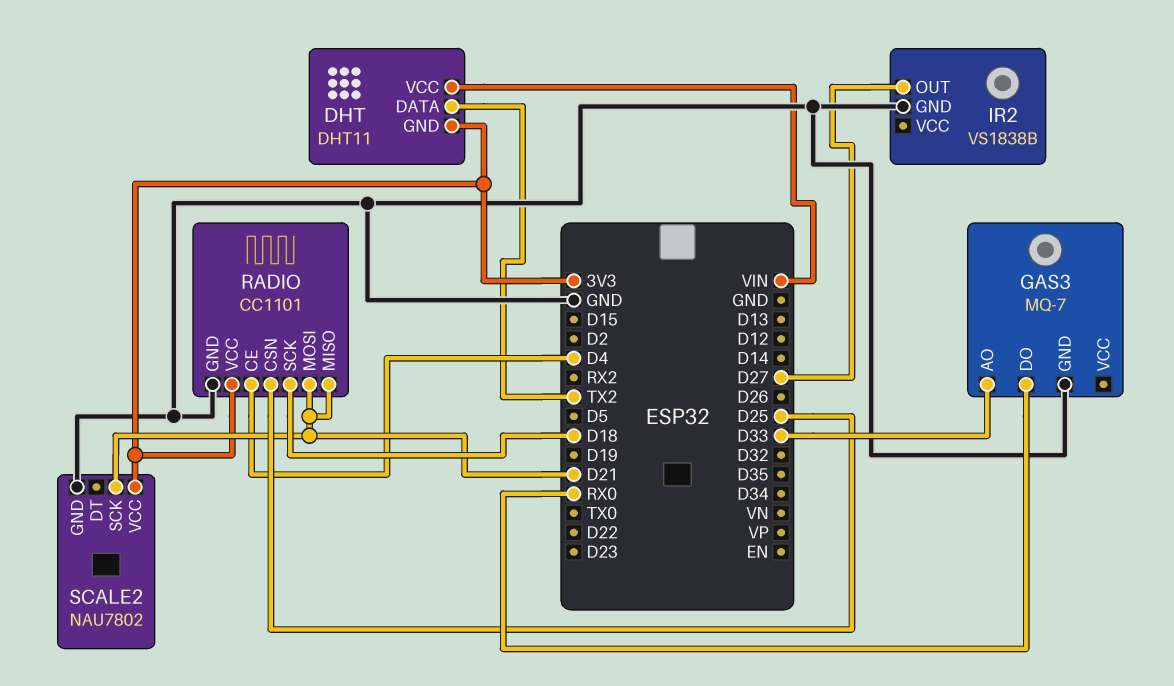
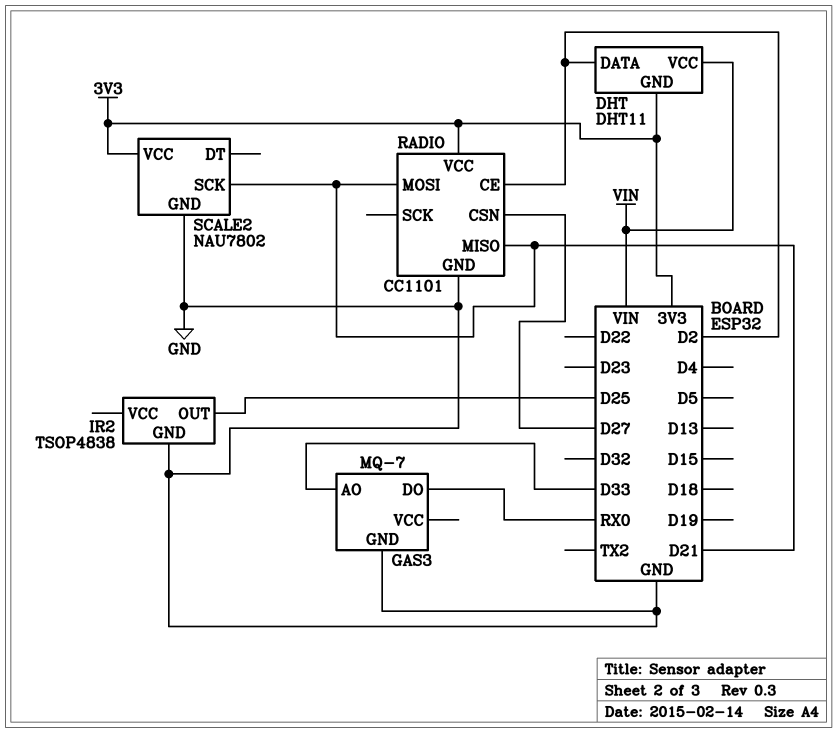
DHT pin DATA: TX2 -> D2
IR2: VS1838B -> TSOP4838
IR2 pin OUT: D27 -> D25
RADIO pin CE: D4 -> D2
RADIO pin CSN: D25 -> D27
RADIO pin SCK: D18 -> none

